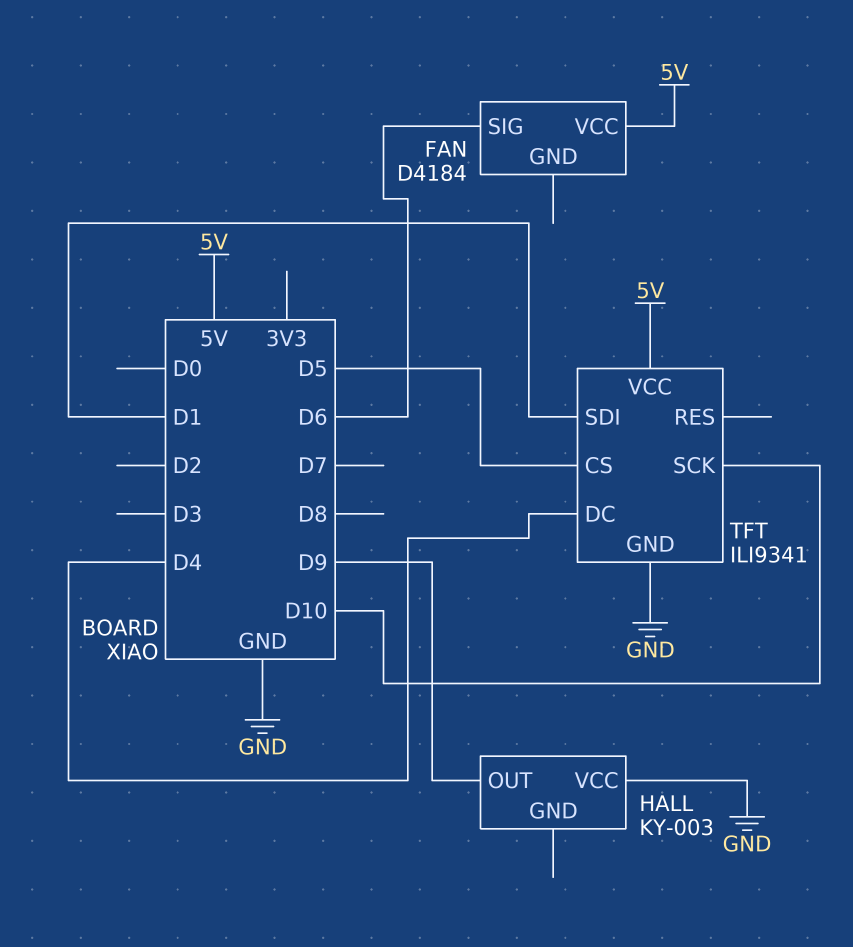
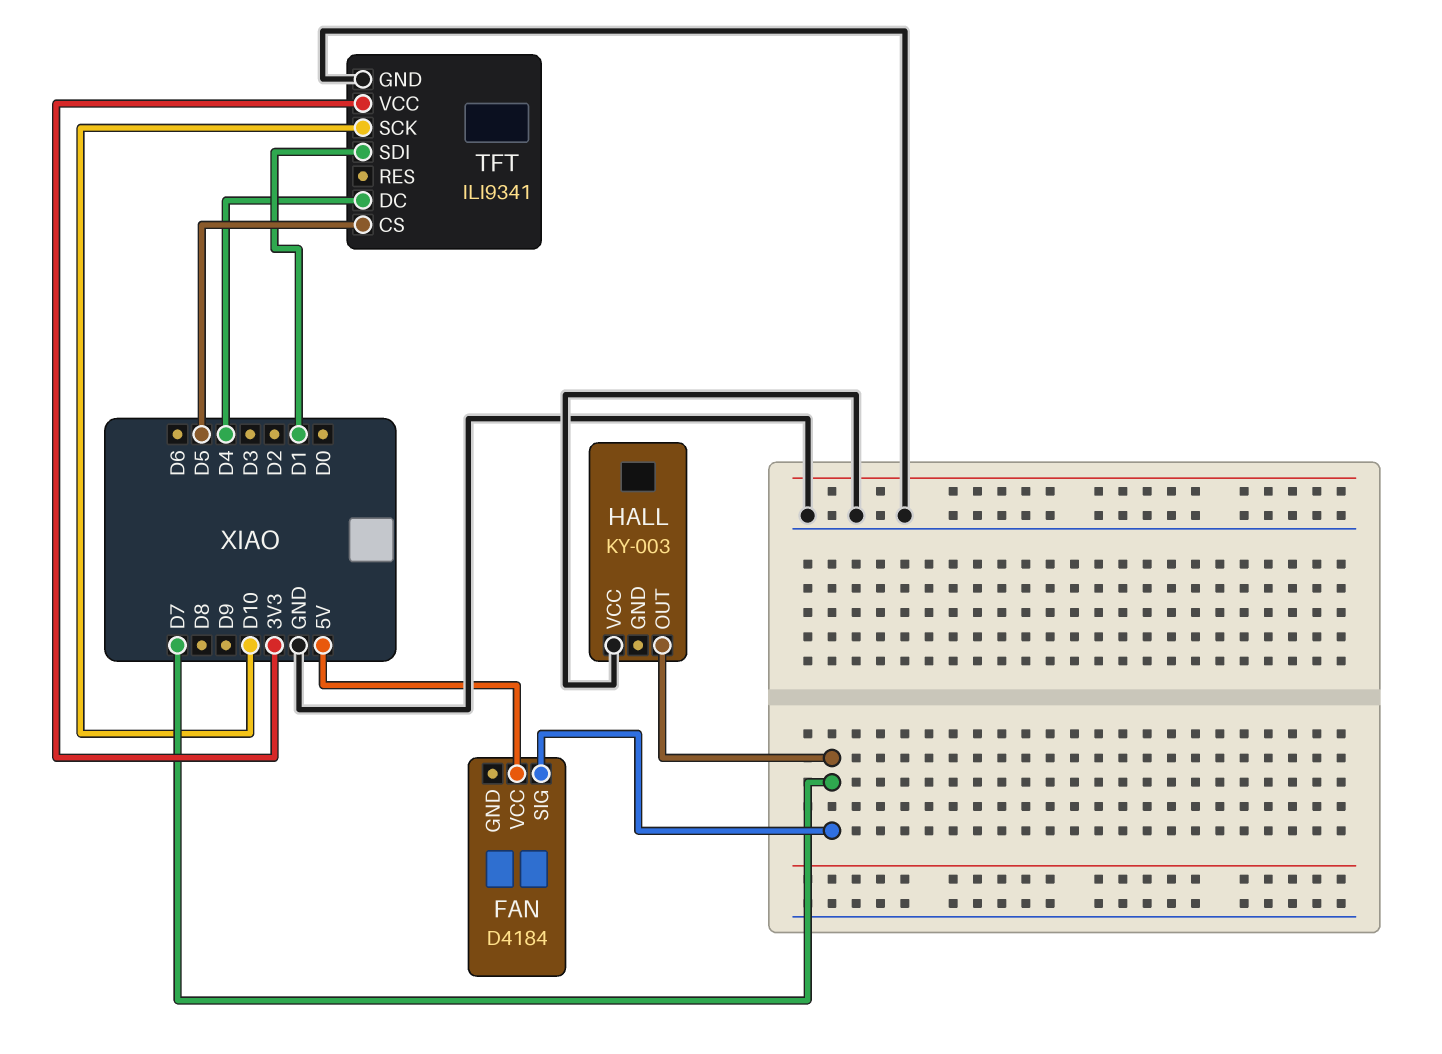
FAN pin SIG: D6 -> D7
HALL pin OUT: D9 -> D7
TFT pin VCC: 5V -> 3V3

